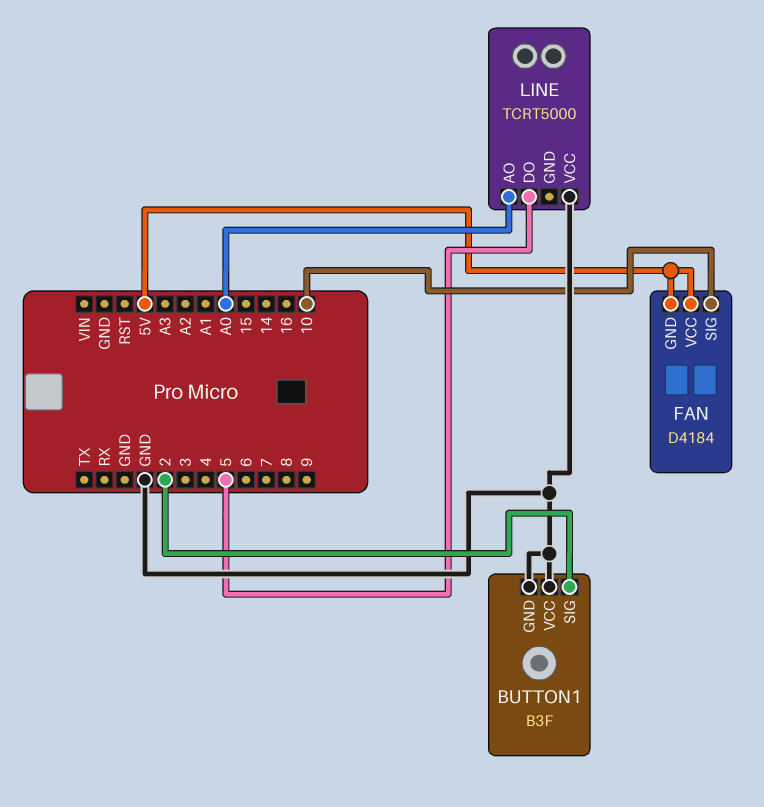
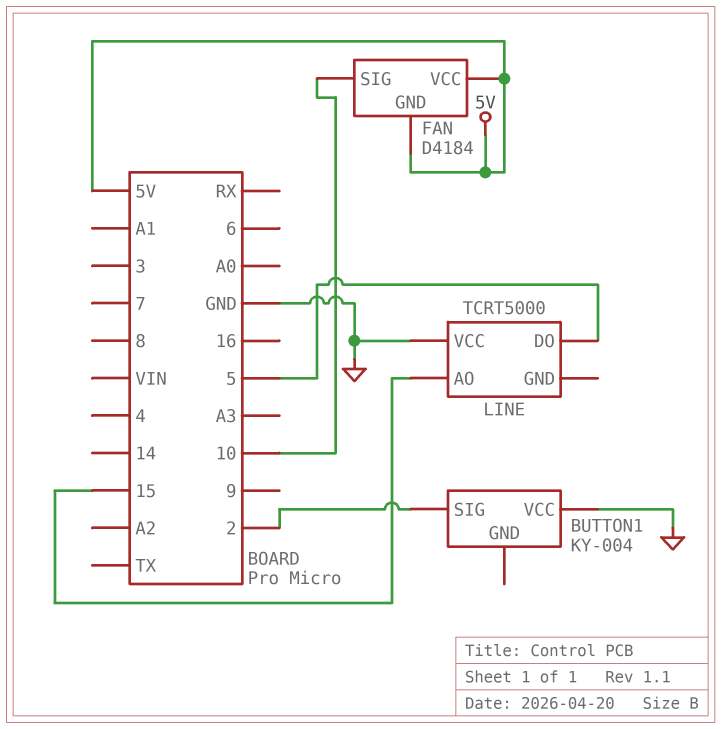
BUTTON1: B3F -> KY-004
BUTTON1 pin GND: GND -> none
LINE pin AO: A0 -> 15

